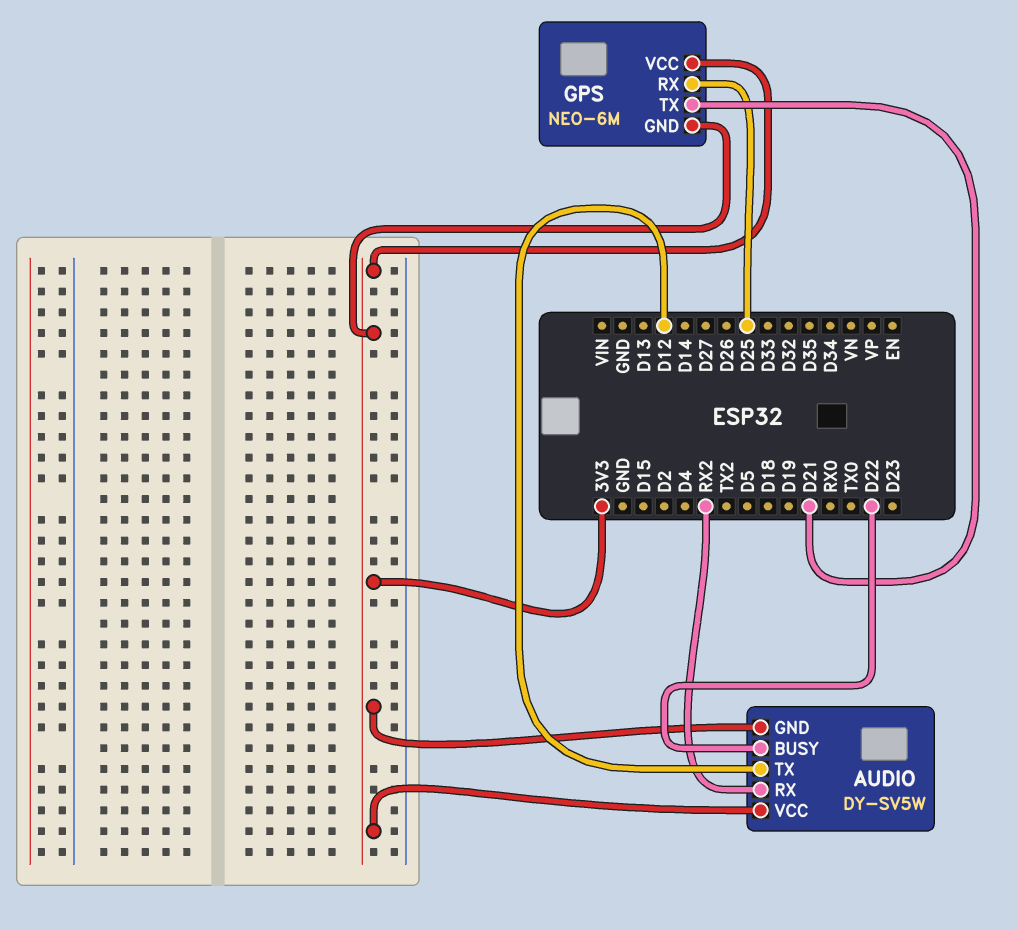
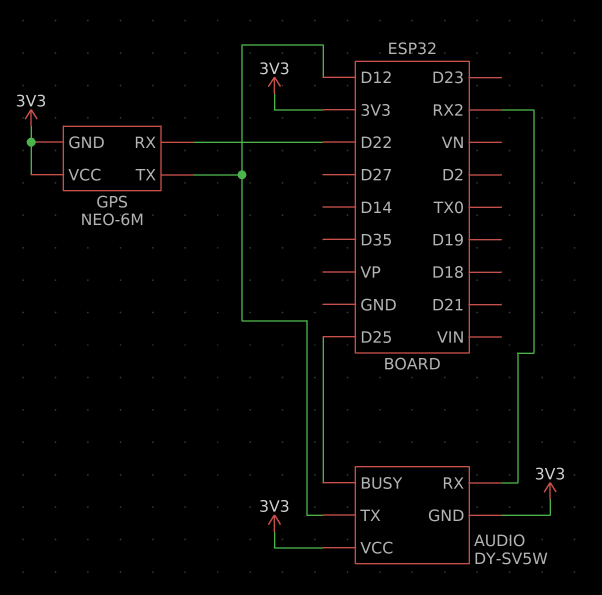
AUDIO pin BUSY: D22 -> D25
GPS pin RX: D25 -> D22
GPS pin TX: D21 -> D12

